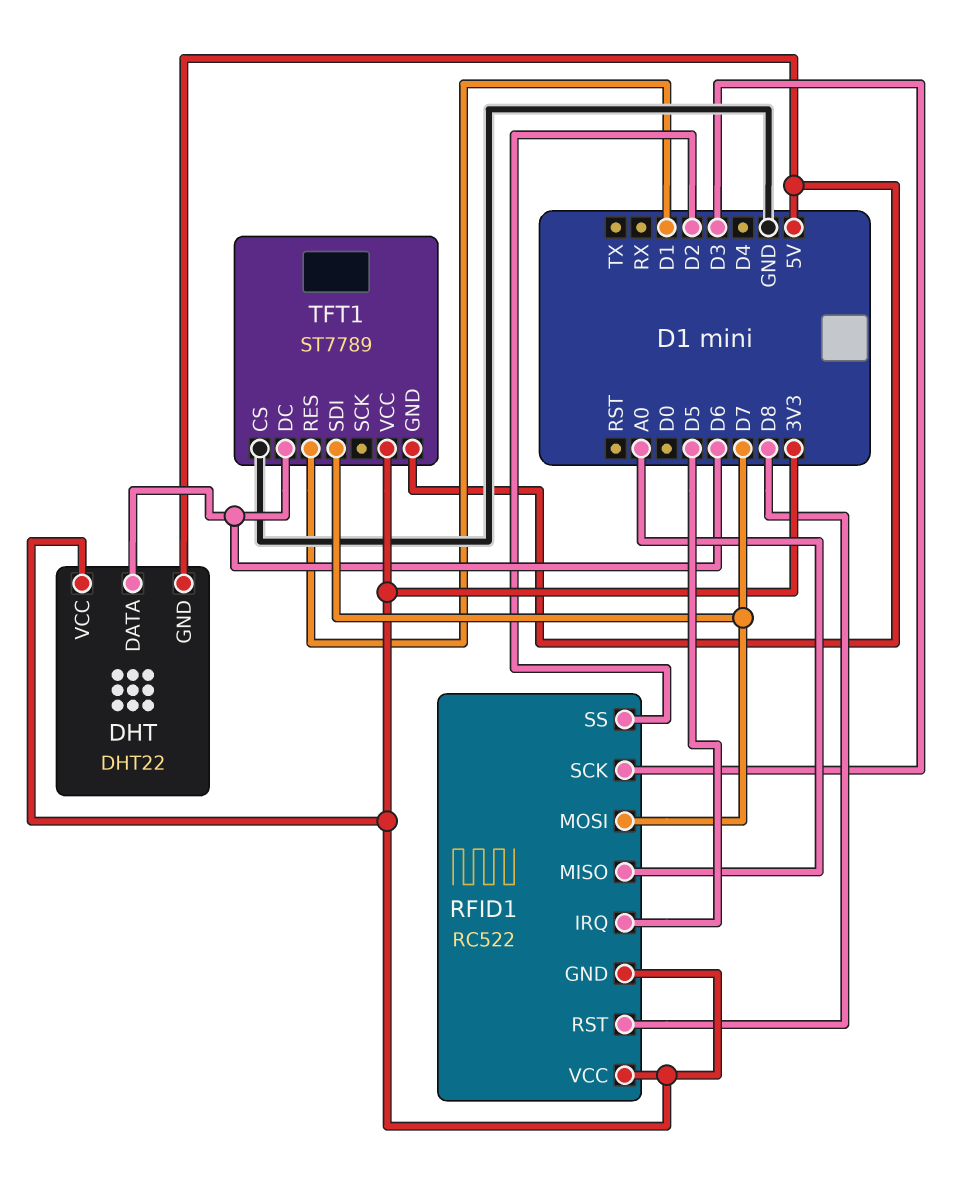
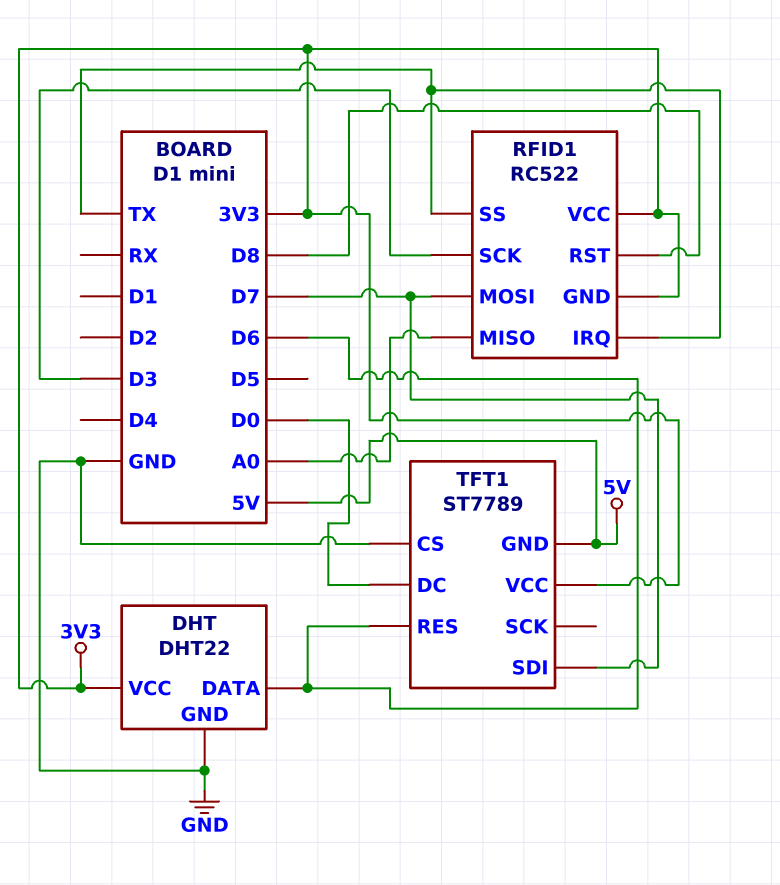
DHT pin GND: 5V -> GND
RFID1 pin IRQ: D5 -> TX
RFID1 pin SS: D2 -> TX
TFT1 pin DC: D6 -> D0
TFT1 pin RES: D1 -> D6

